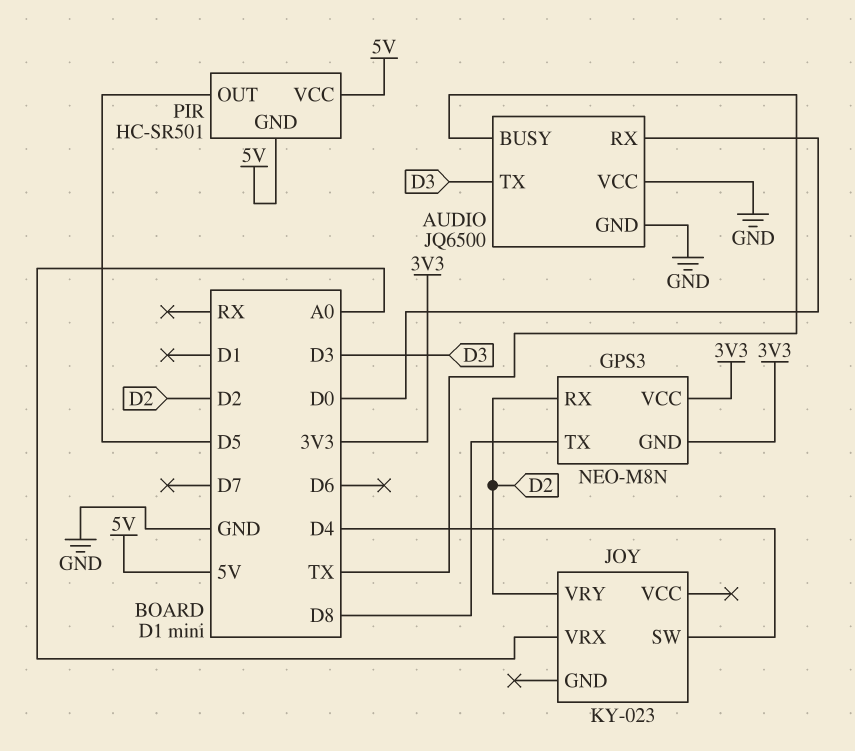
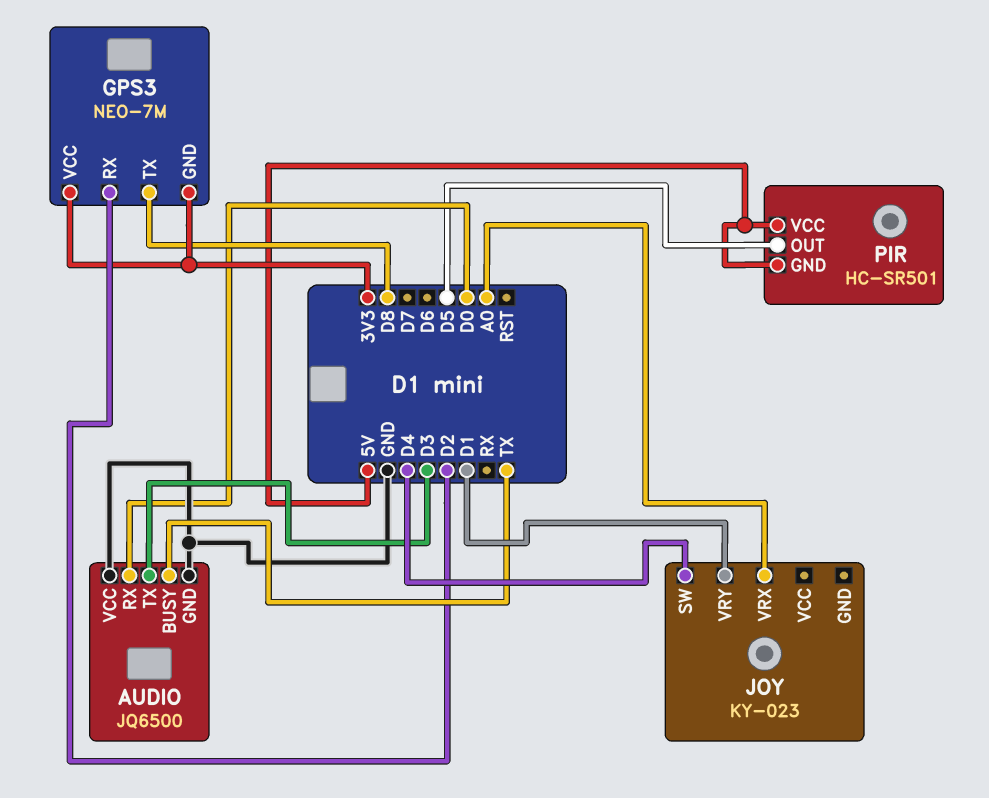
GPS3: NEO-M8N -> NEO-7M
JOY pin VRY: D2 -> D1

